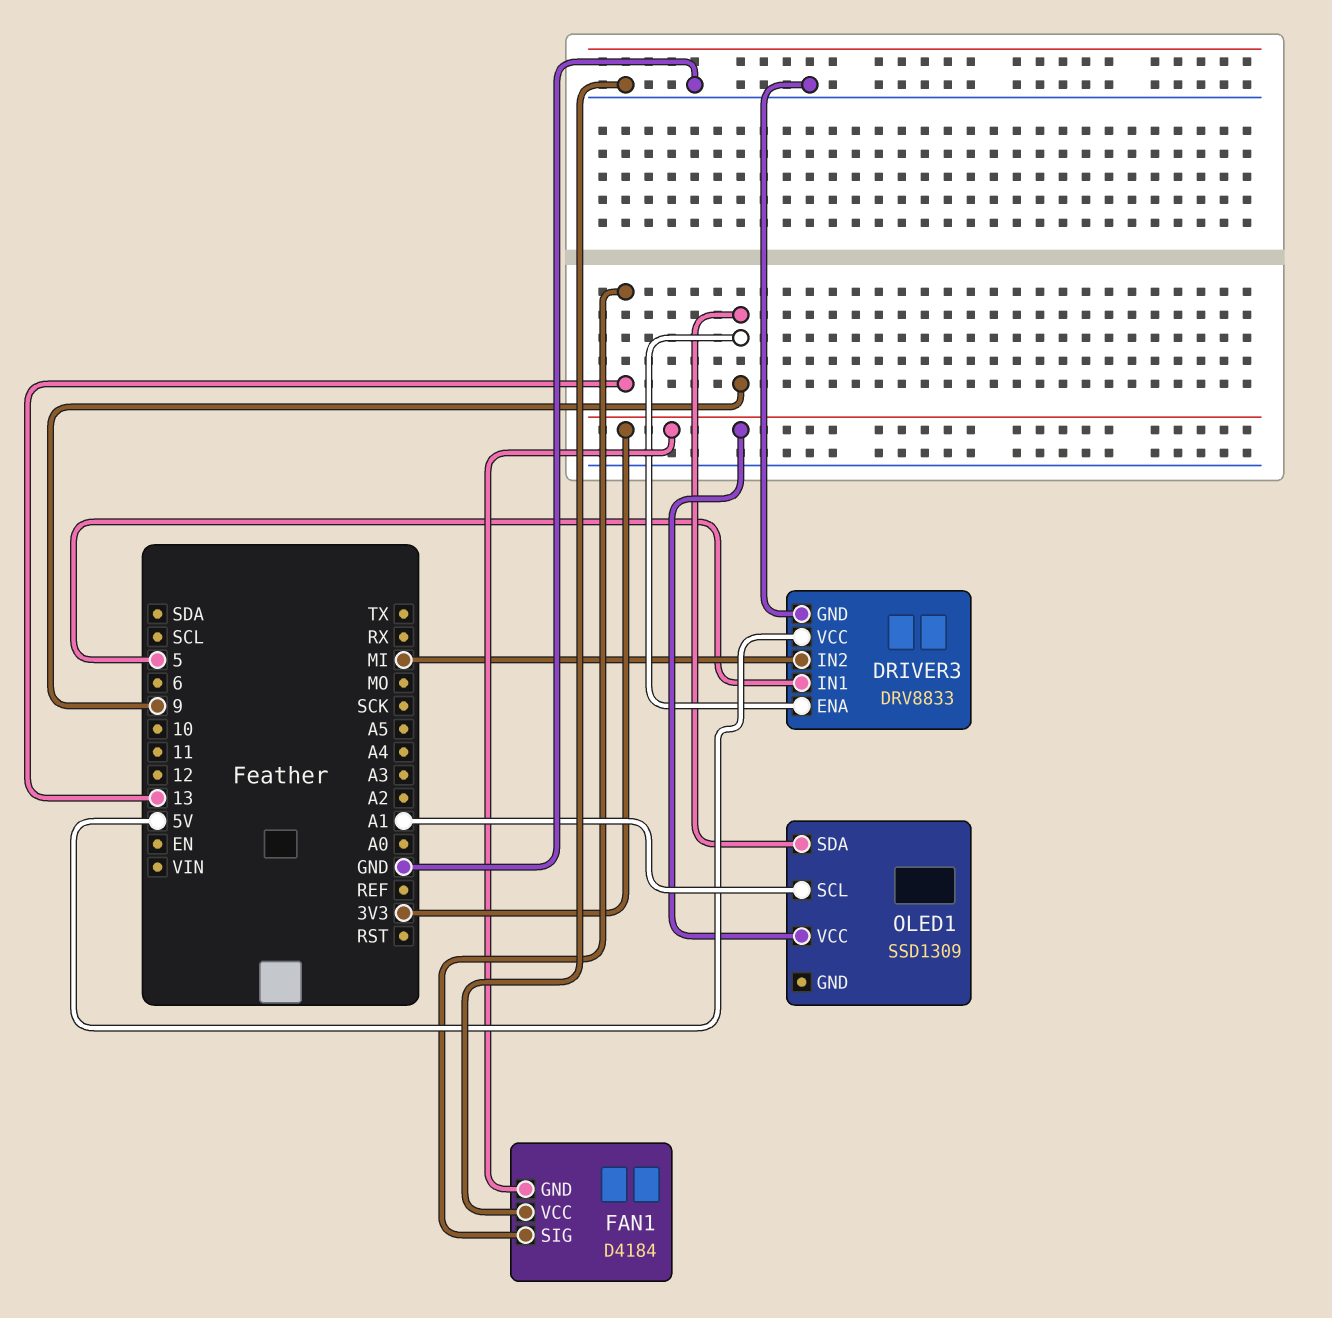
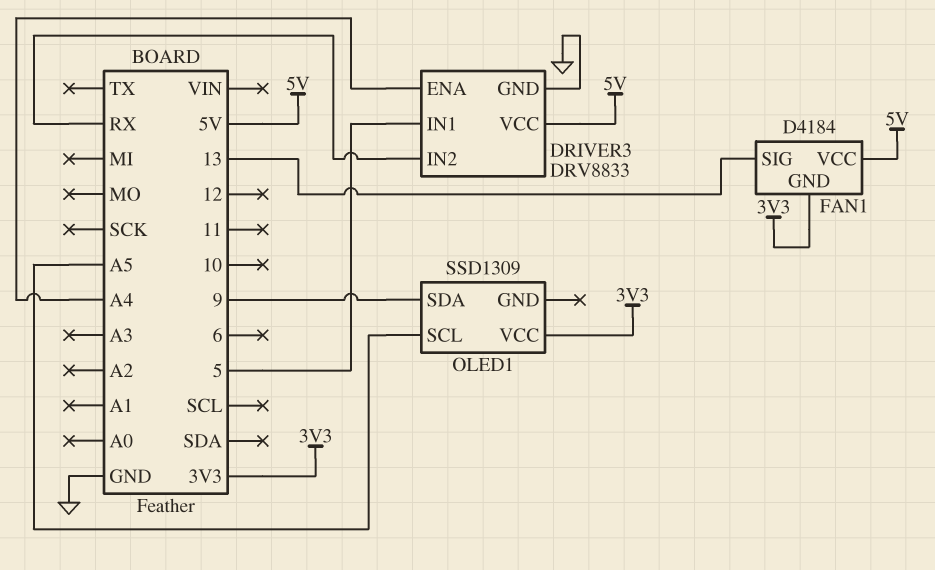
DRIVER3 pin ENA: 9 -> A4
DRIVER3 pin IN2: MI -> RX
FAN1 pin VCC: GND -> 5V
OLED1 pin SCL: A1 -> A5

